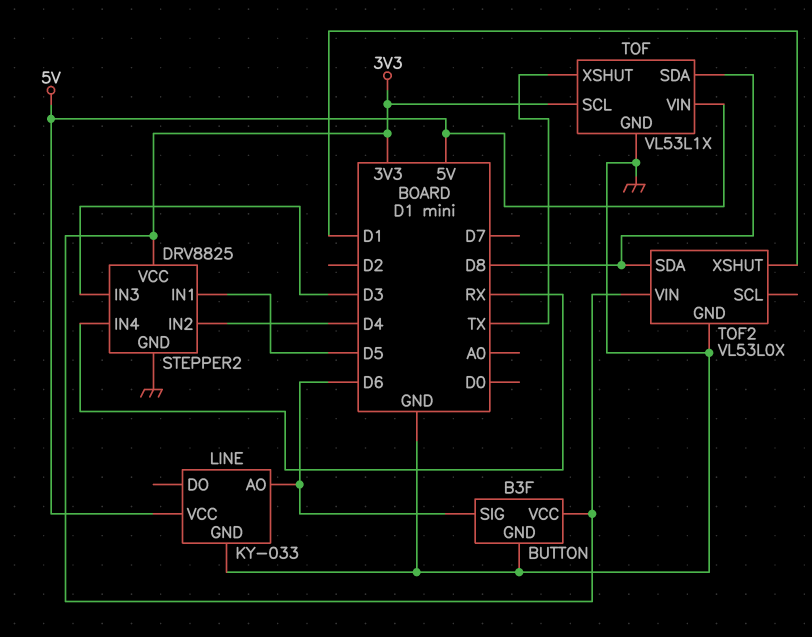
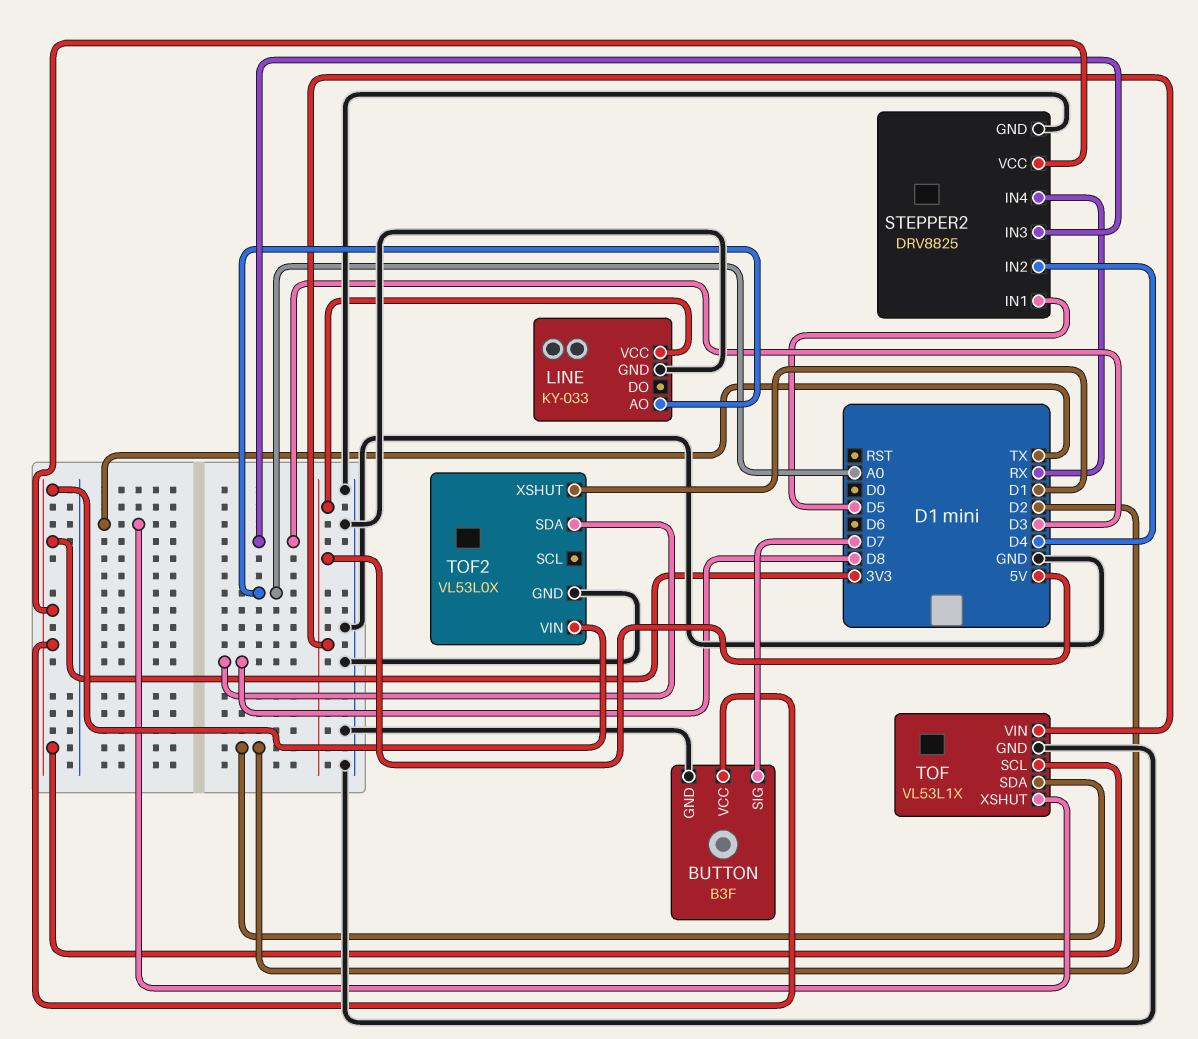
BUTTON pin SIG: D6 -> D7
LINE pin AO: D6 -> A0
TOF pin SDA: D8 -> D2

